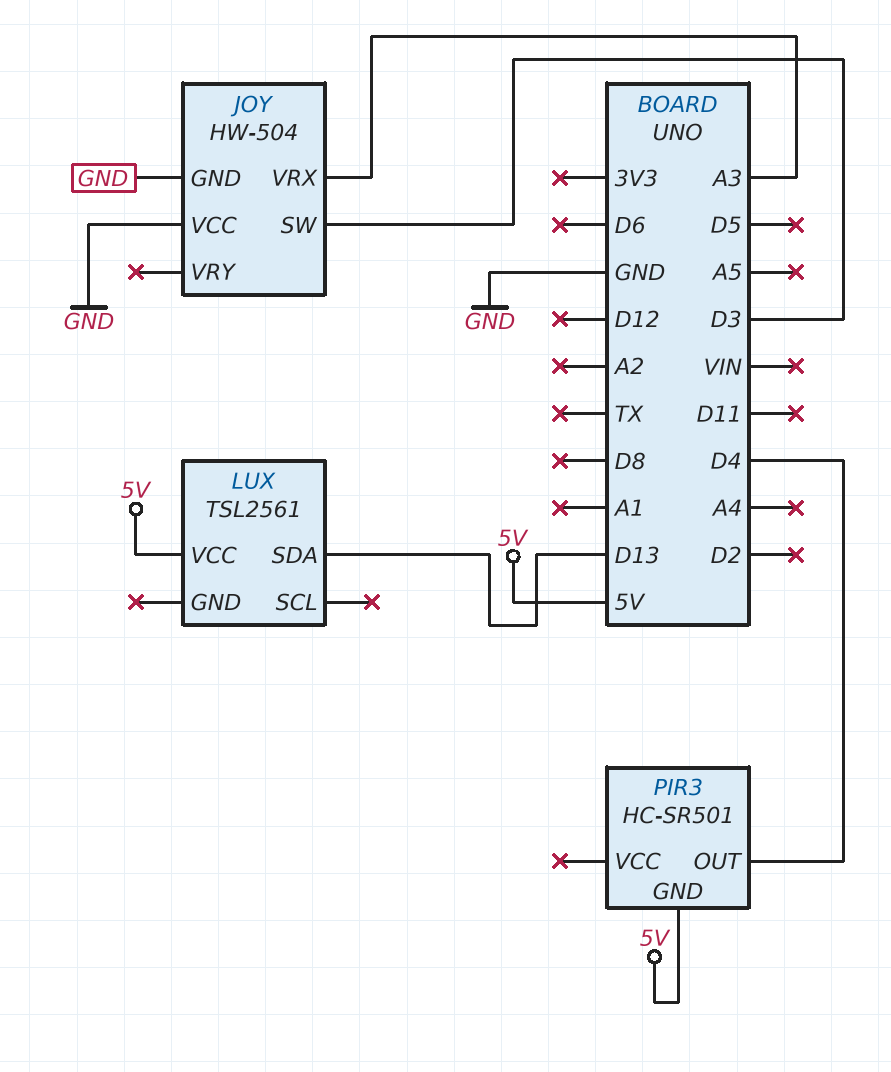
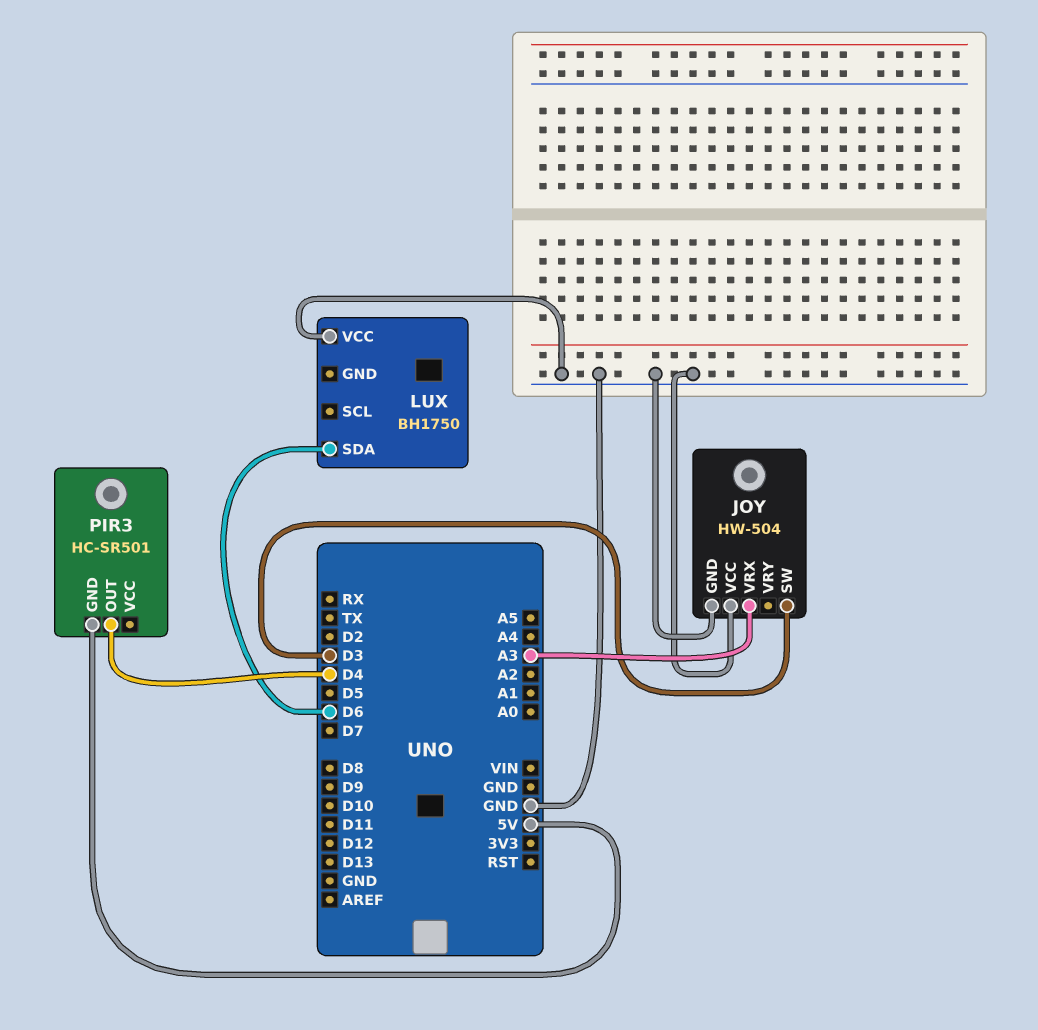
LUX: TSL2561 -> BH1750
LUX pin SDA: D13 -> D6
LUX pin VCC: 5V -> GND

